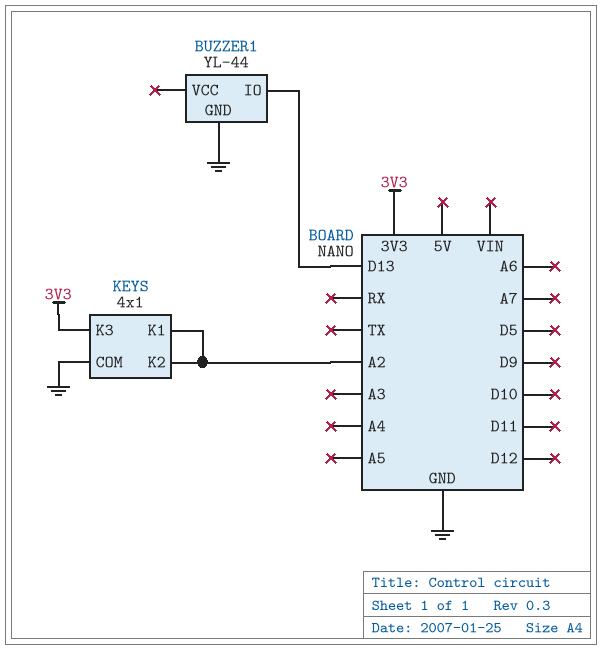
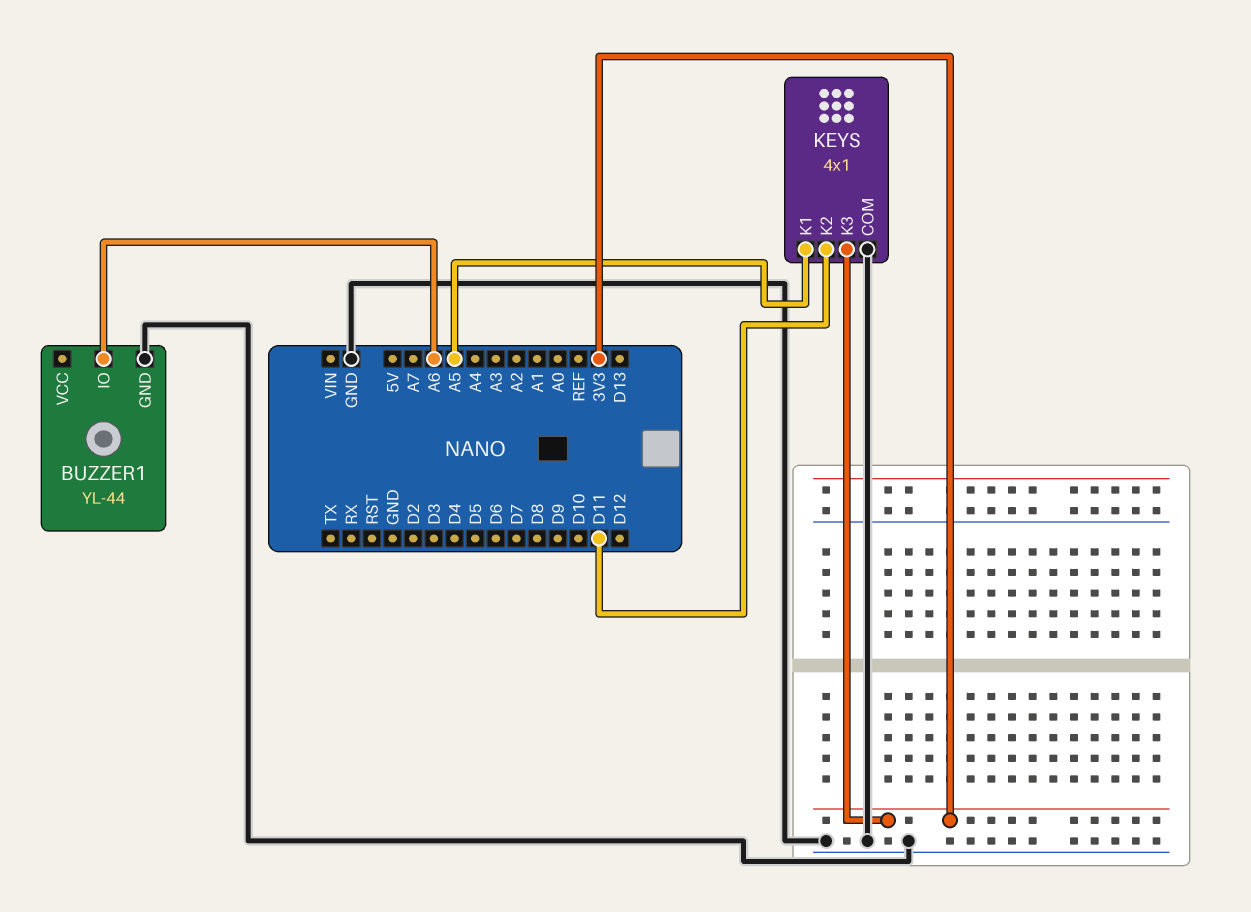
BUZZER1 pin IO: D13 -> A6
KEYS pin K1: A2 -> A5
KEYS pin K2: A2 -> D11

